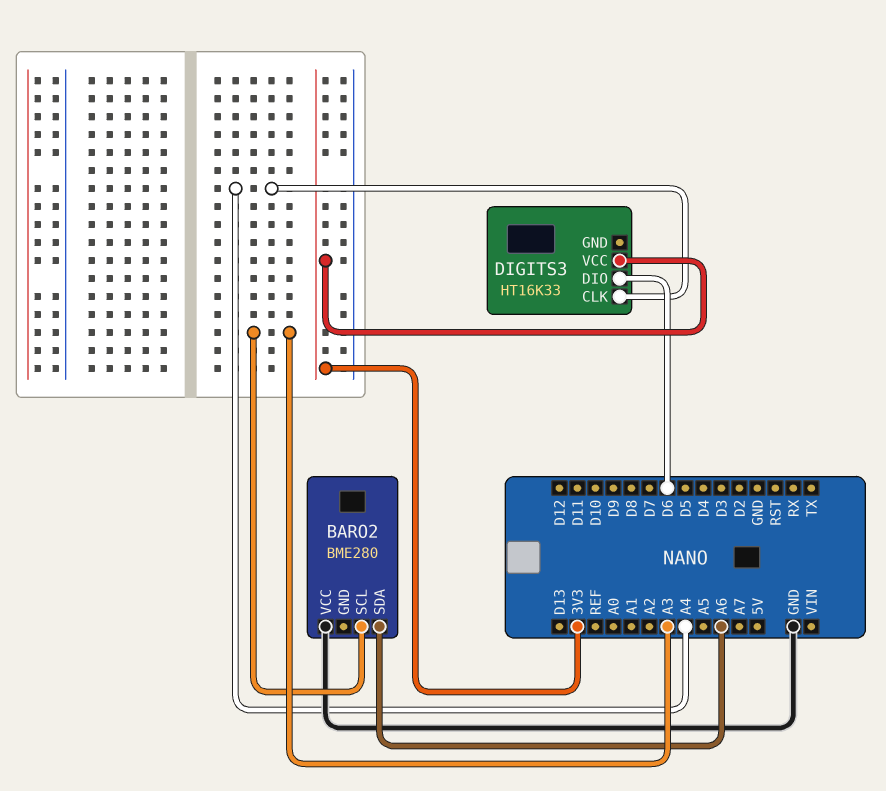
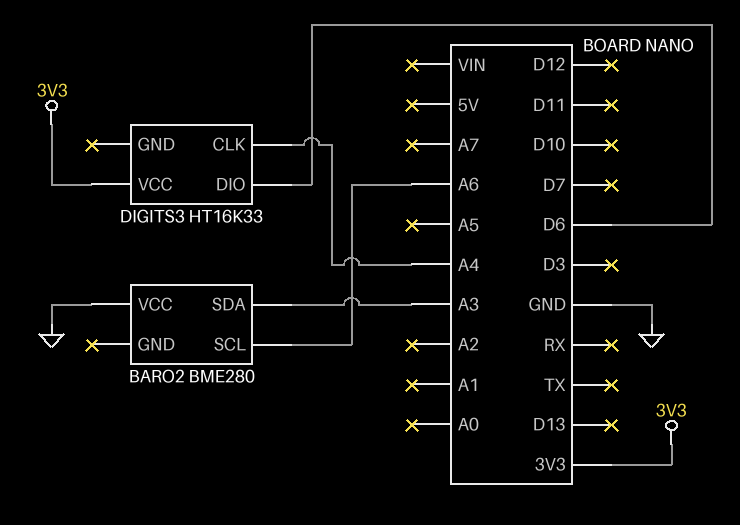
BARO2 pin SCL: A3 -> A6
BARO2 pin SDA: A6 -> A3

